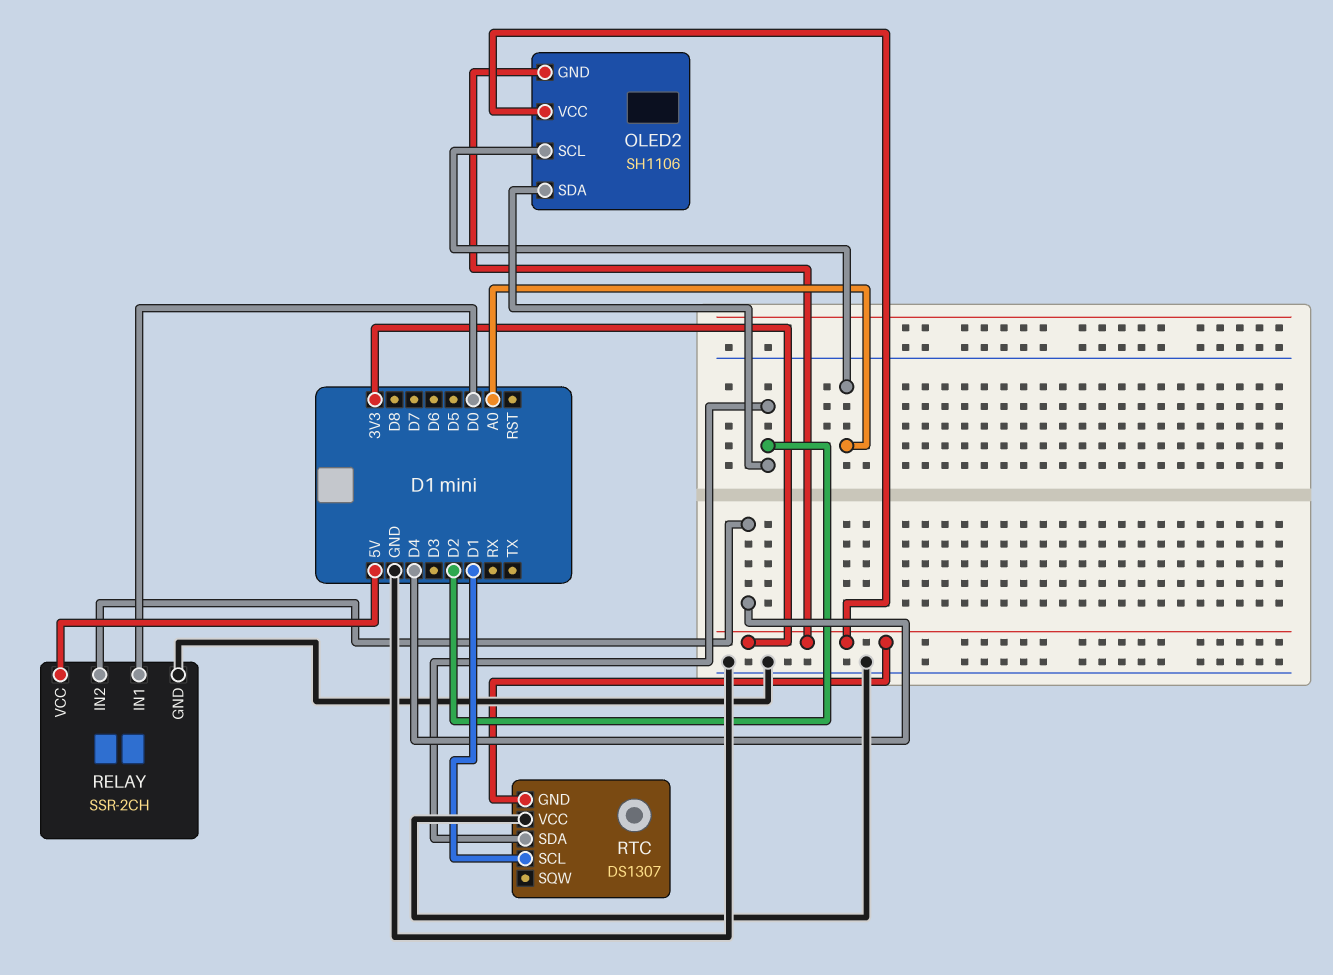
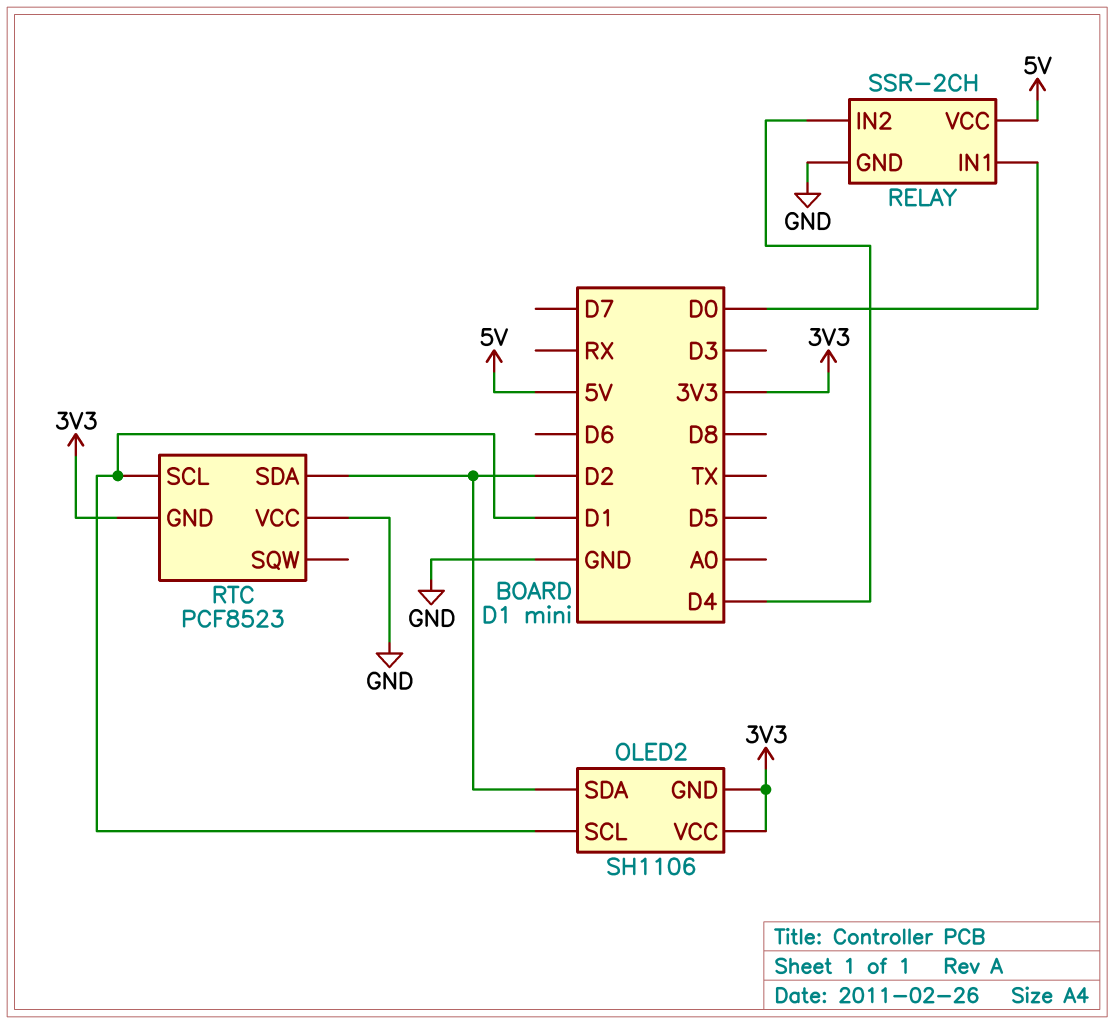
OLED2 pin SCL: A0 -> D1
RTC: DS1307 -> PCF8523

